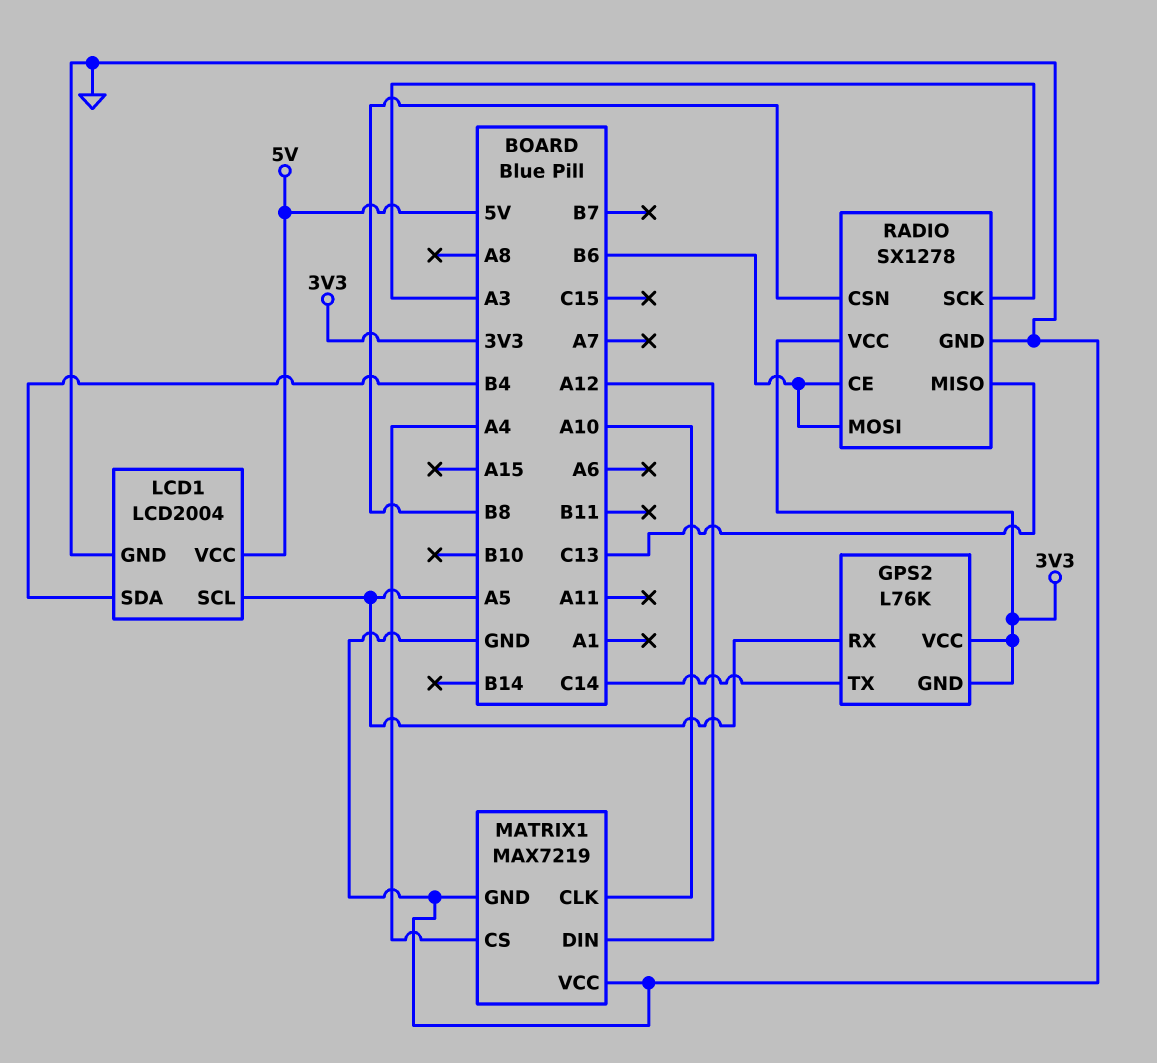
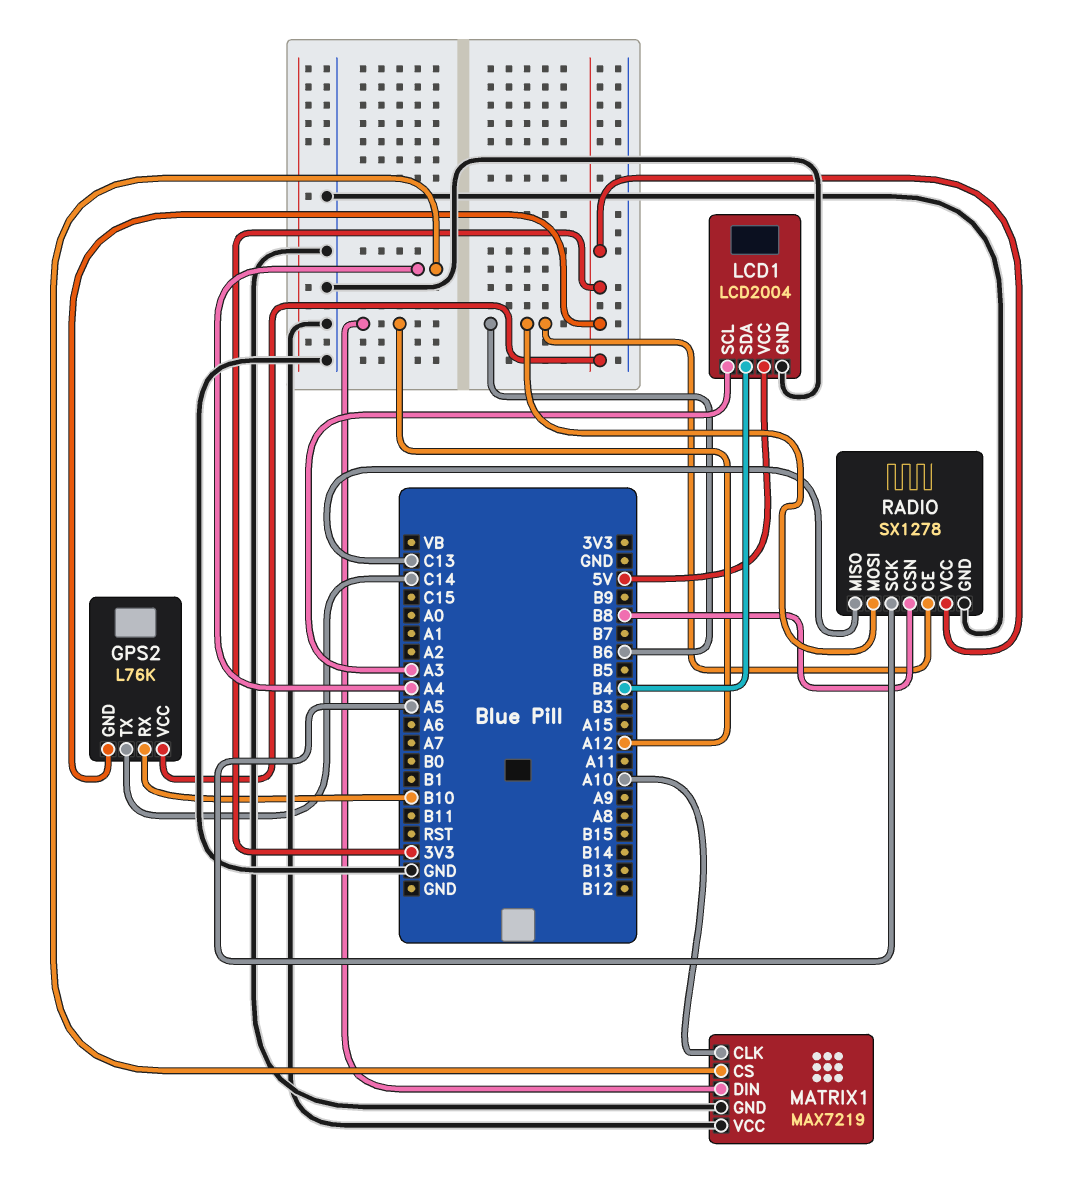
GPS2 pin RX: A5 -> B10
LCD1 pin SCL: A5 -> A3
RADIO pin SCK: A3 -> A5

